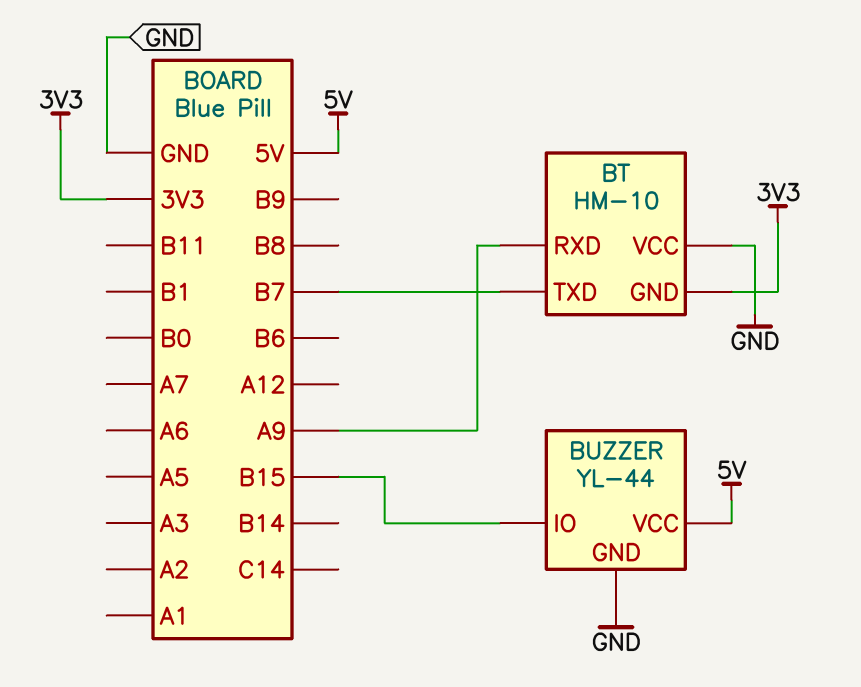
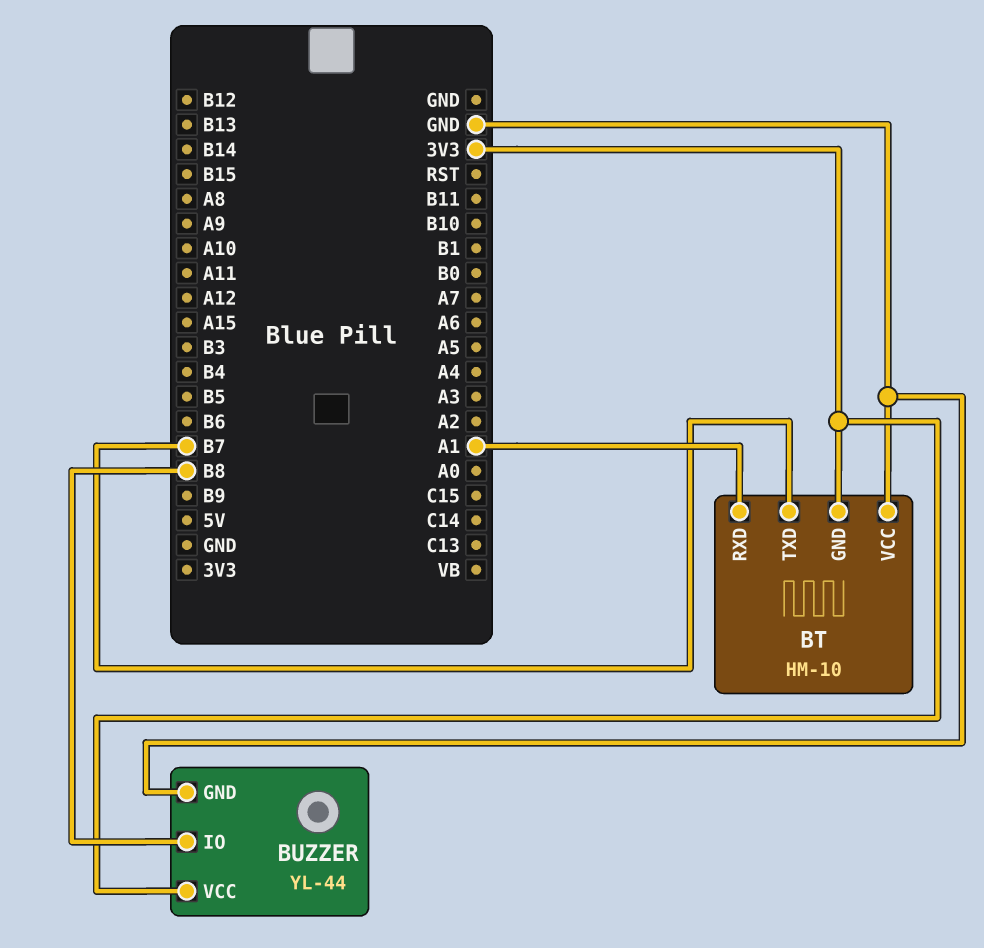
BT pin RXD: A9 -> A1
BUZZER pin IO: B15 -> B8
BUZZER pin VCC: 5V -> 3V3

